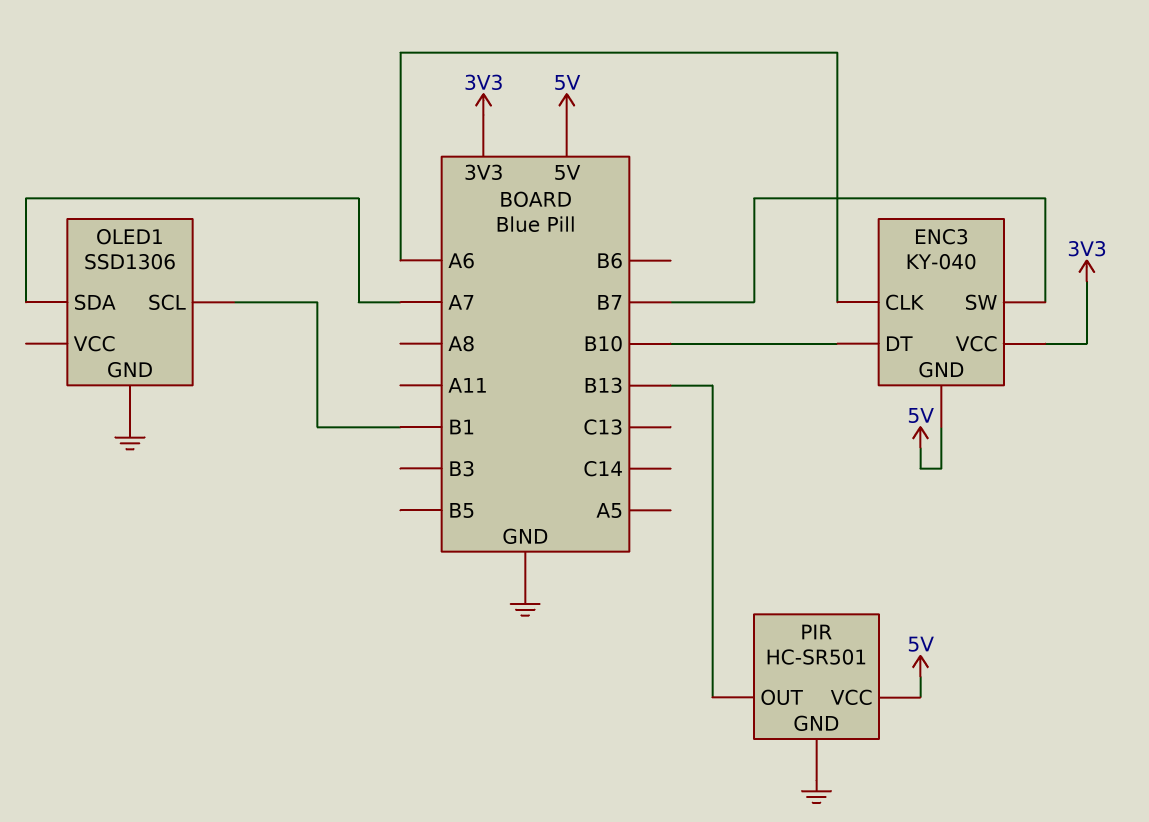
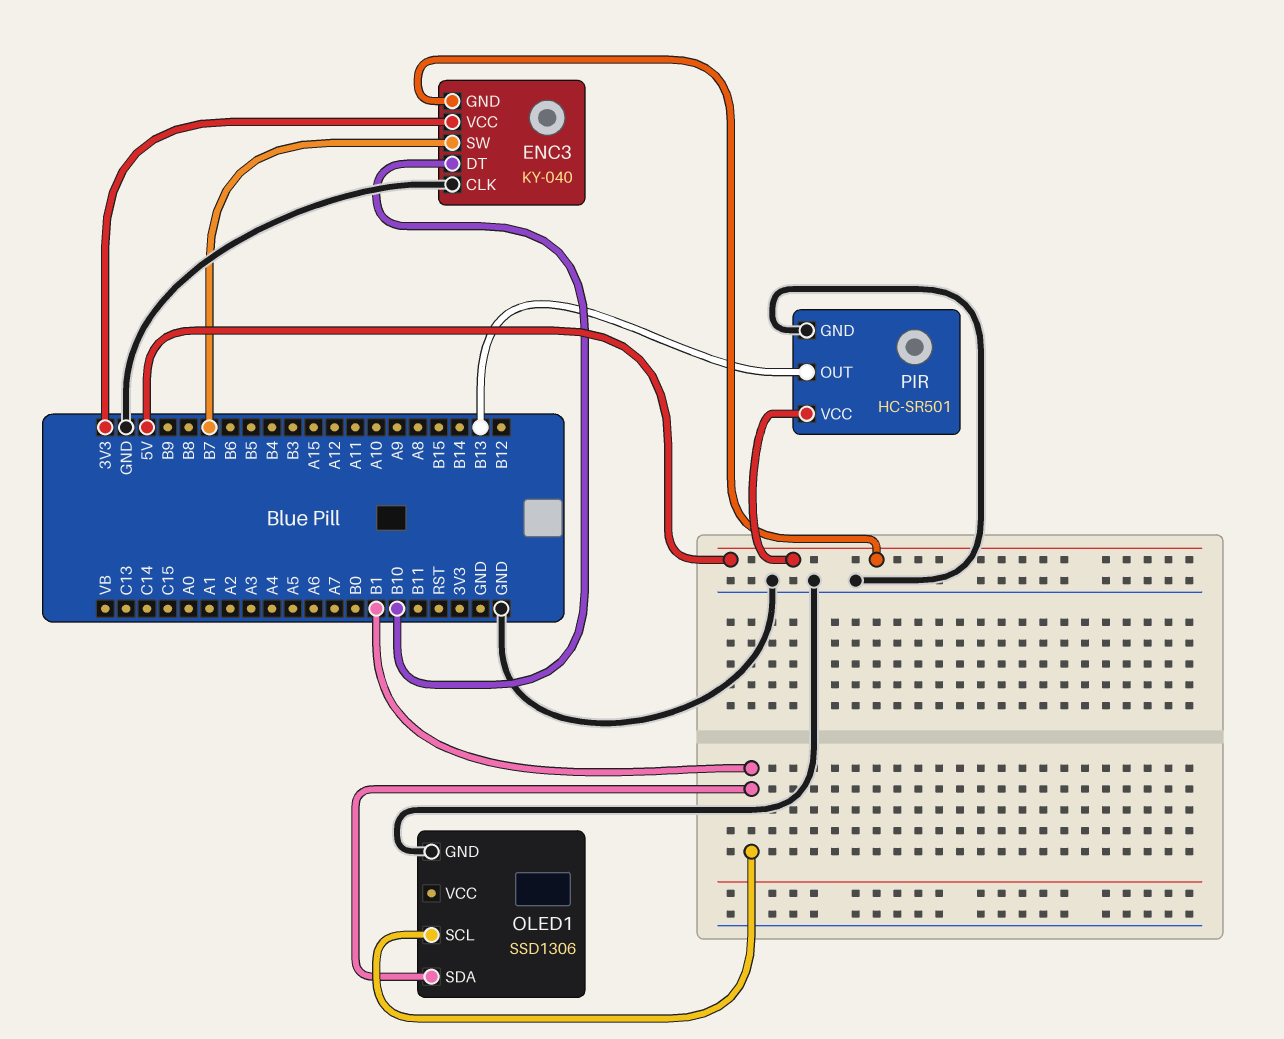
ENC3 pin CLK: A6 -> GND
OLED1 pin SDA: A7 -> B1

